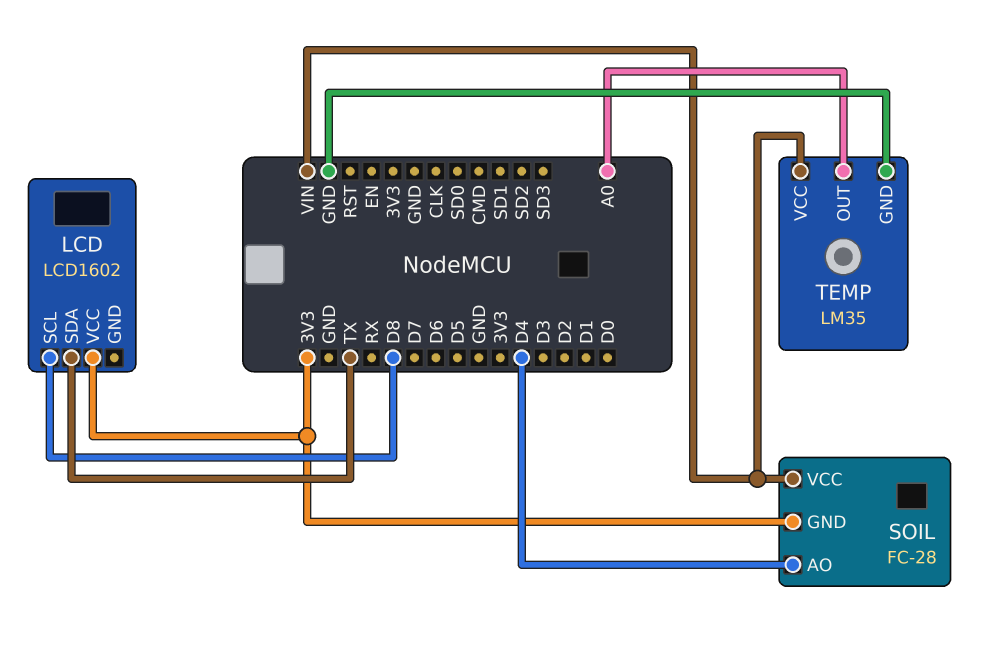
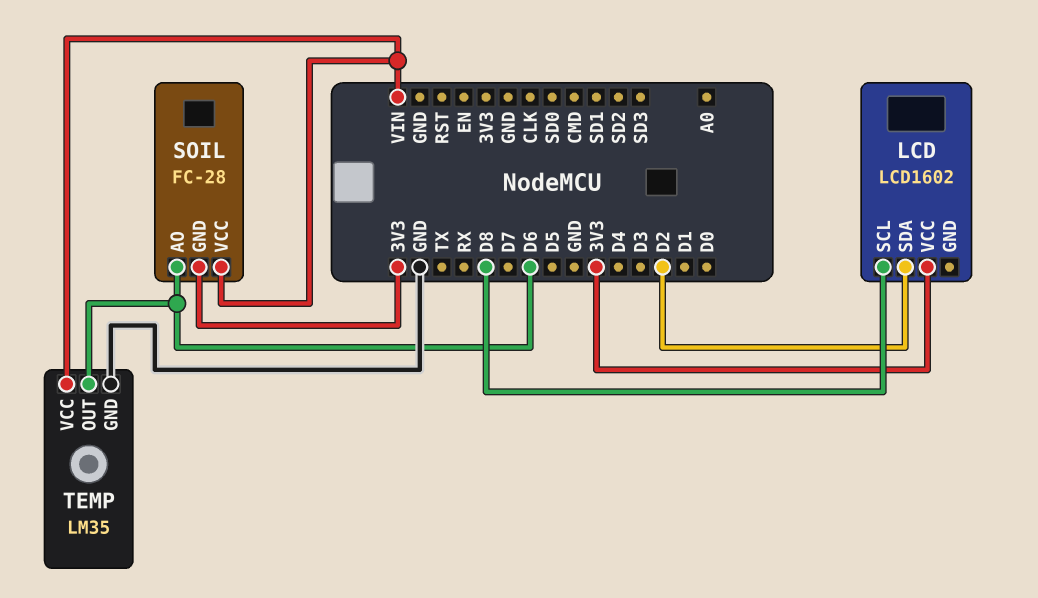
LCD pin SDA: TX -> D2
SOIL pin AO: D4 -> D6
TEMP pin OUT: A0 -> D6

